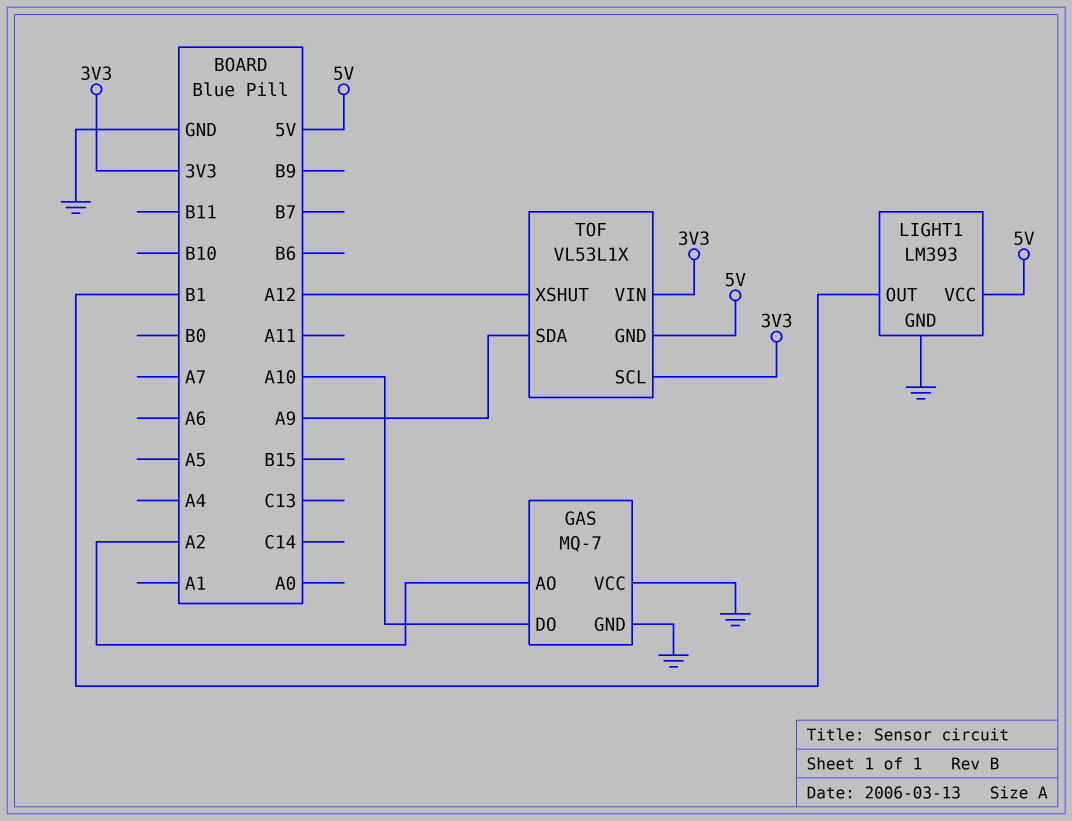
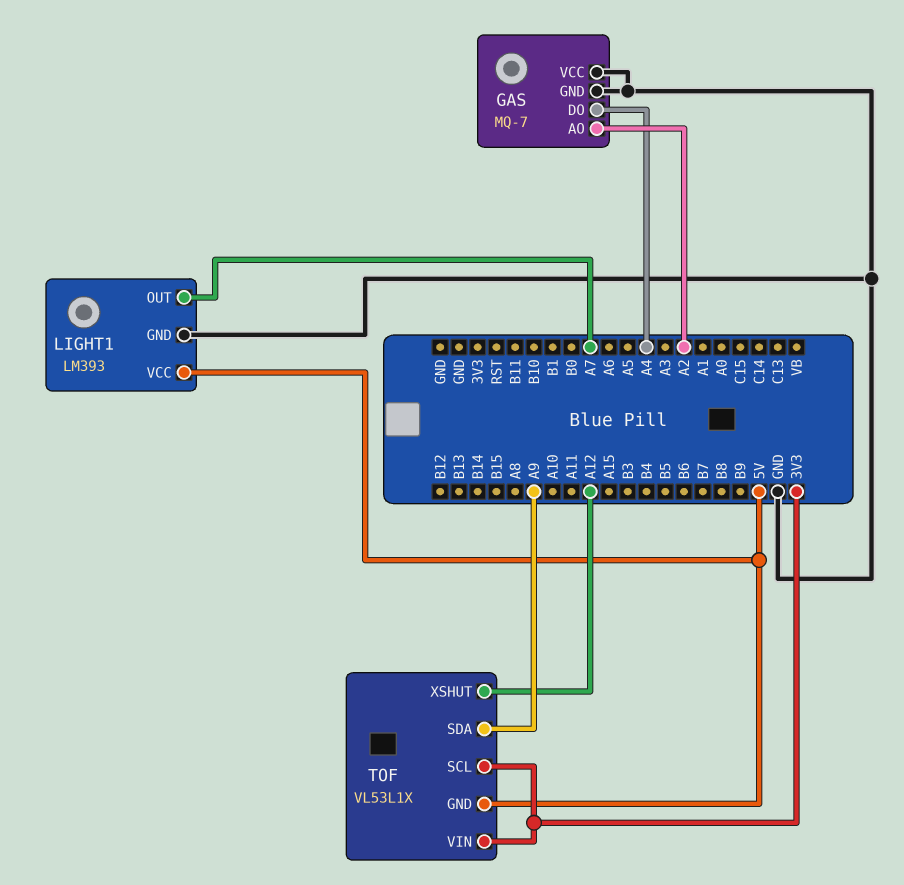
GAS pin DO: A10 -> A4
LIGHT1 pin OUT: B1 -> A7

